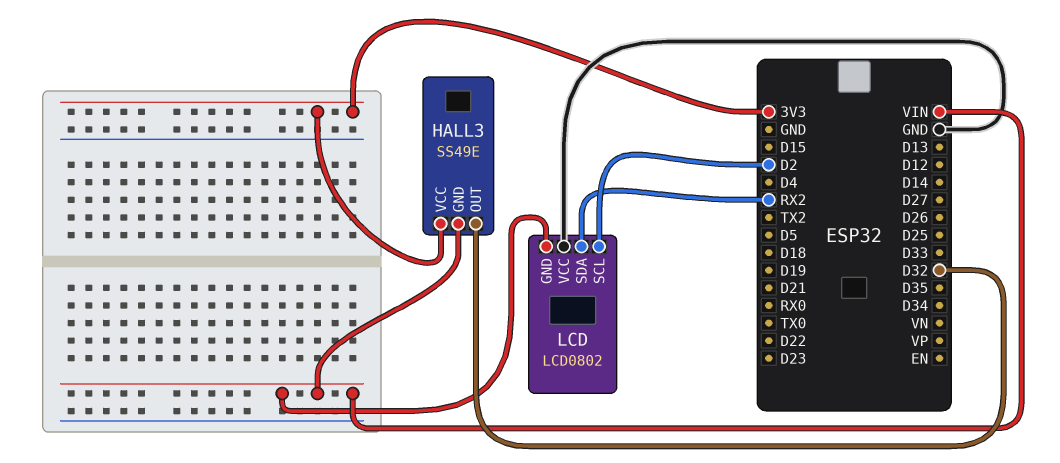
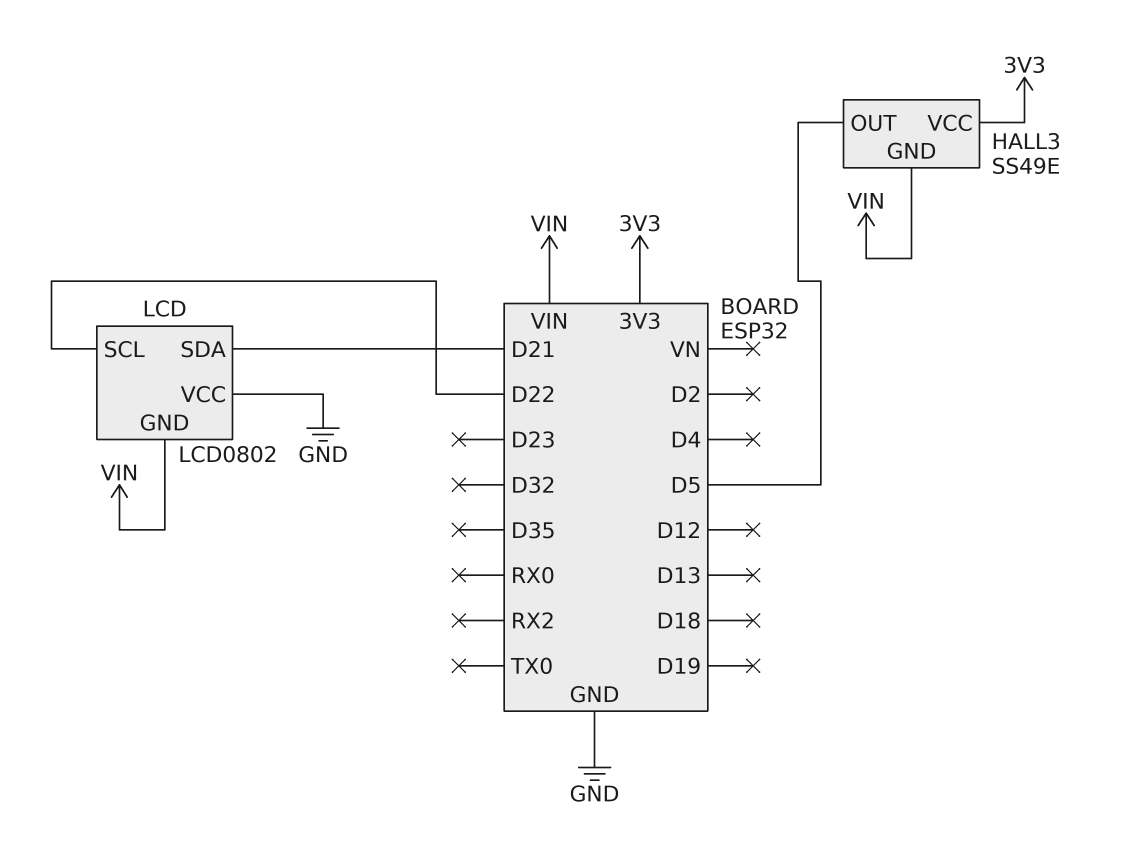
HALL3 pin OUT: D32 -> D5
LCD pin SCL: D2 -> D22
LCD pin SDA: RX2 -> D21

